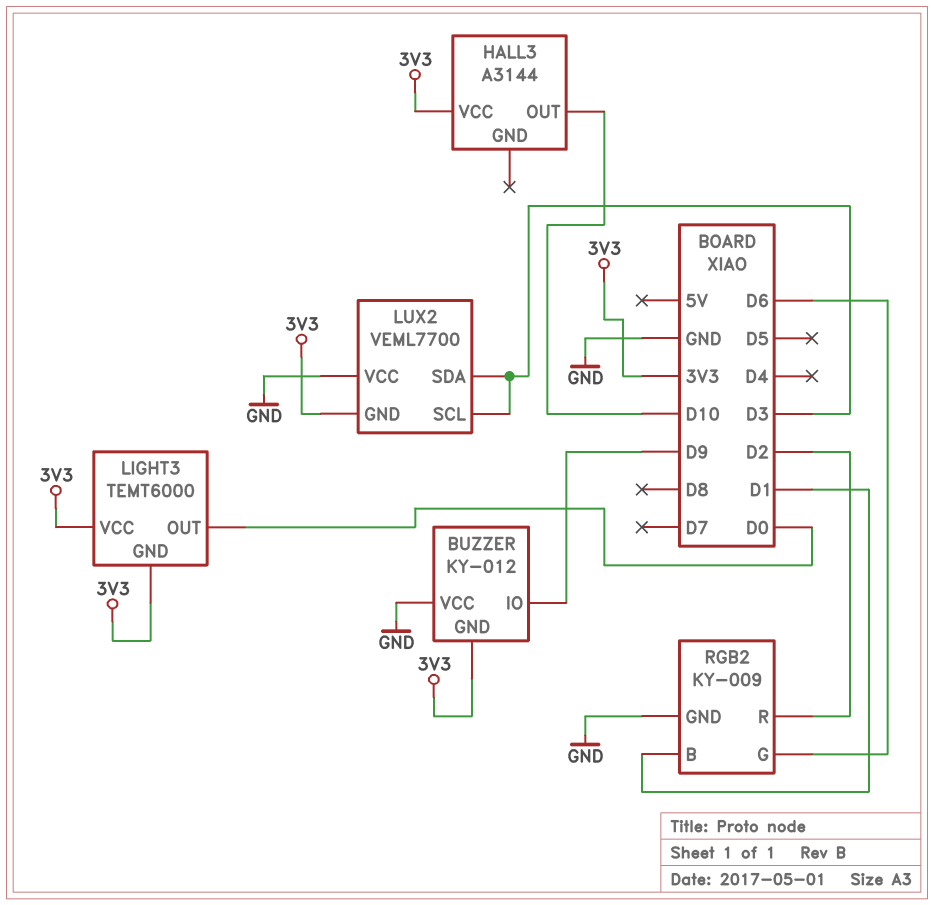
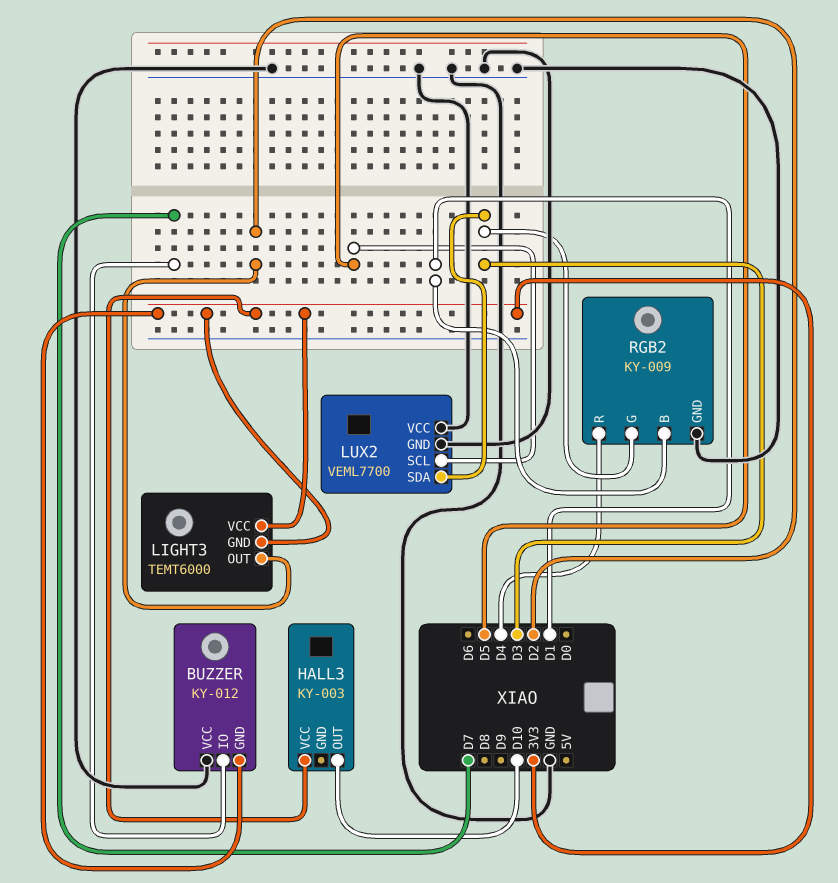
BUZZER pin IO: D9 -> D7
HALL3: A3144 -> KY-003
LIGHT3 pin OUT: D0 -> D2
LUX2 pin GND: 3V3 -> GND
LUX2 pin SCL: D3 -> D5
RGB2 pin G: D6 -> D3
RGB2 pin R: D2 -> D4

